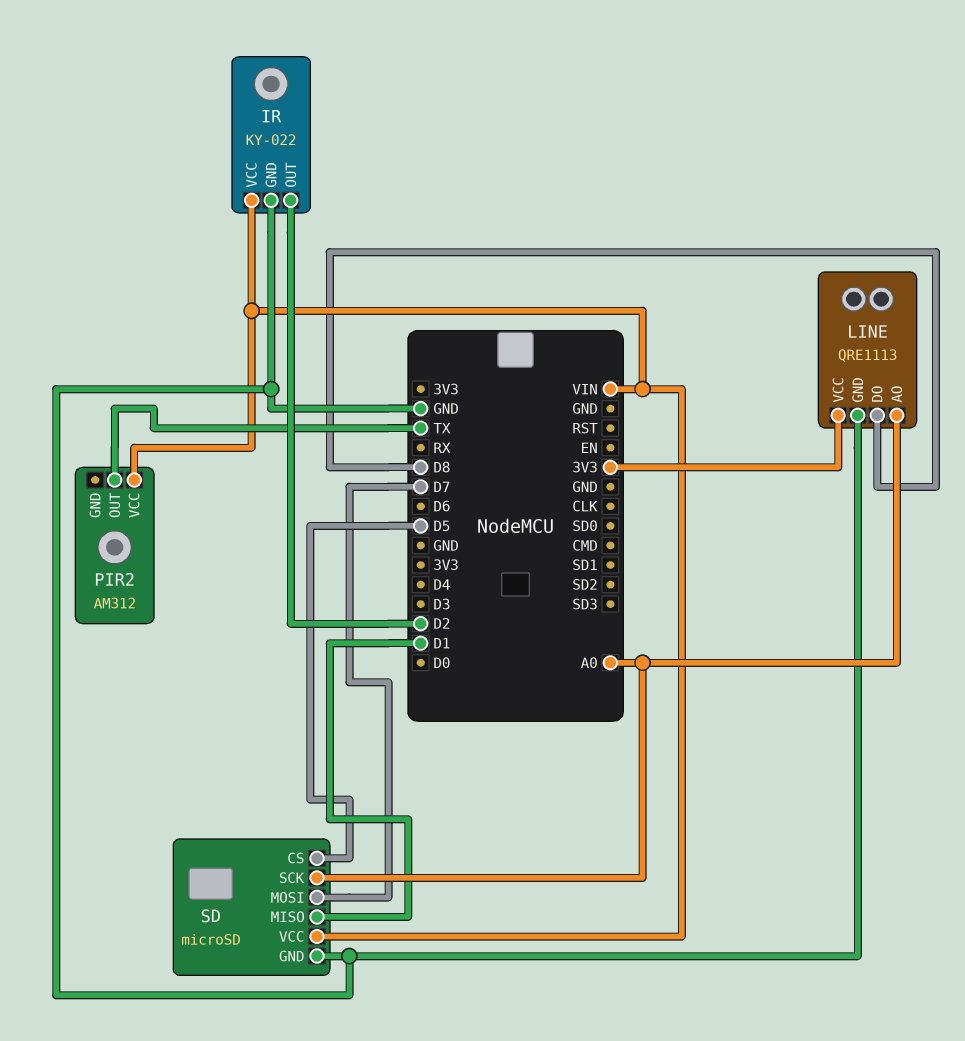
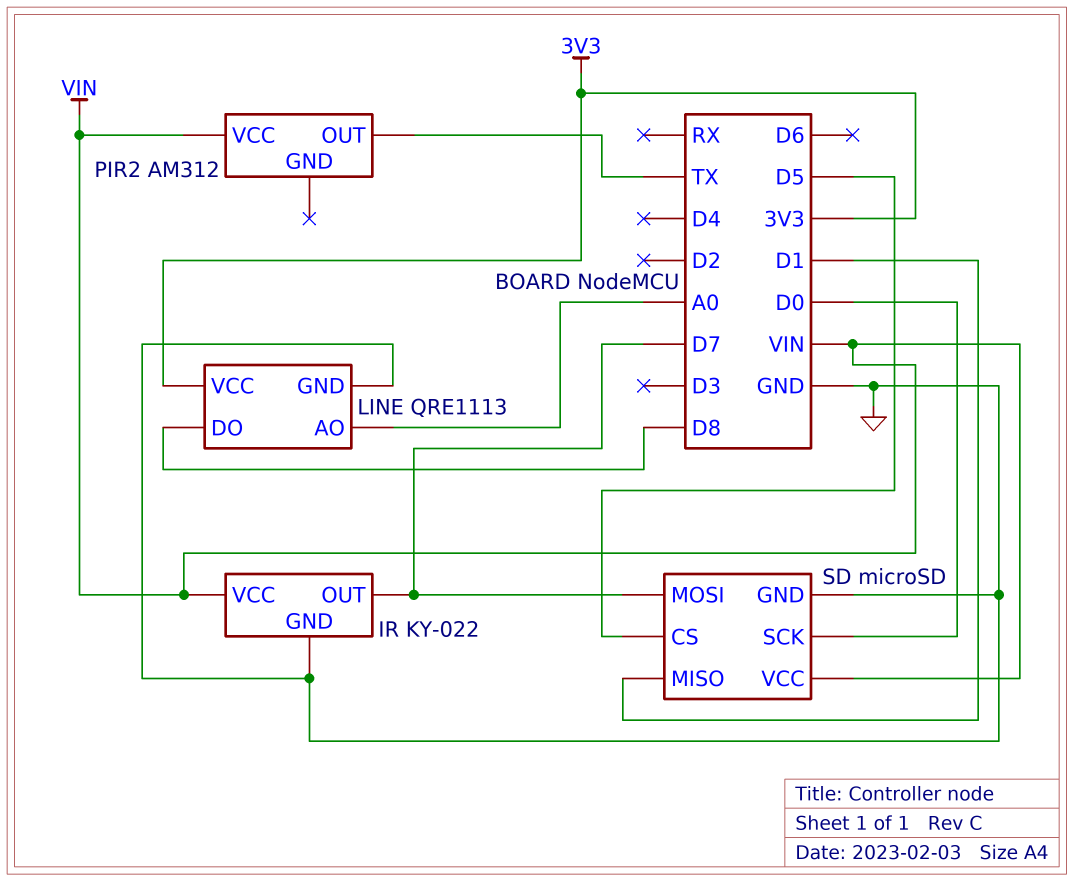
IR pin OUT: D2 -> D7
SD pin SCK: A0 -> D0

